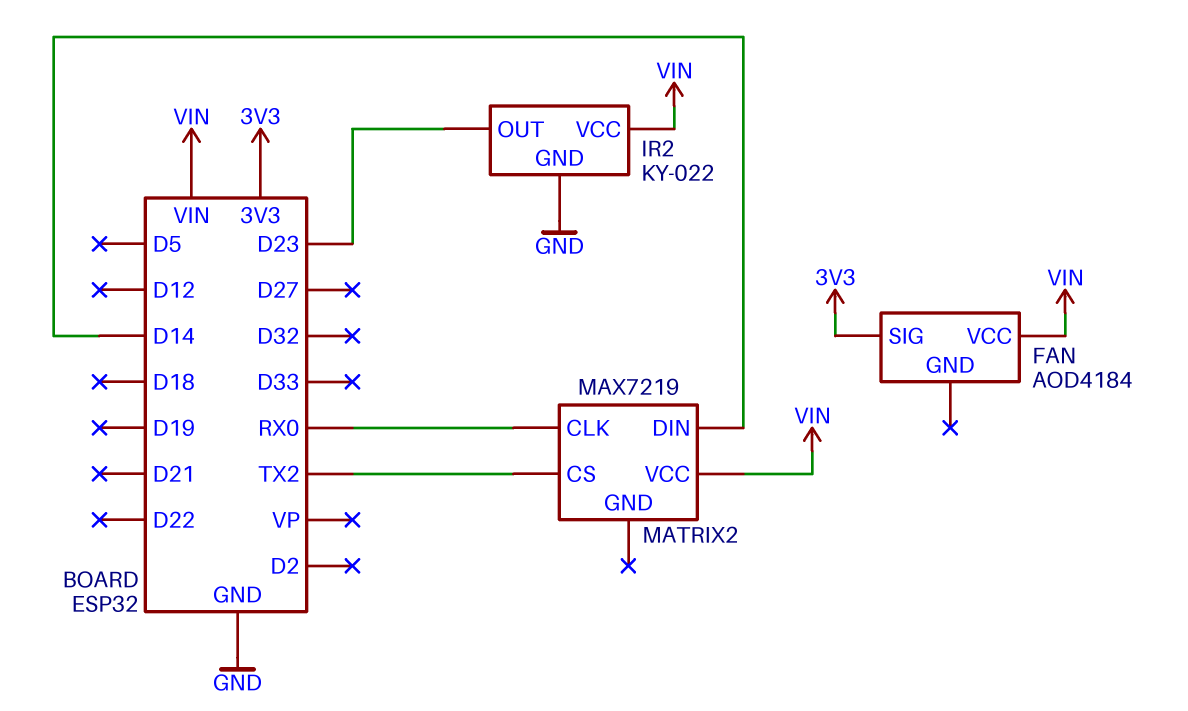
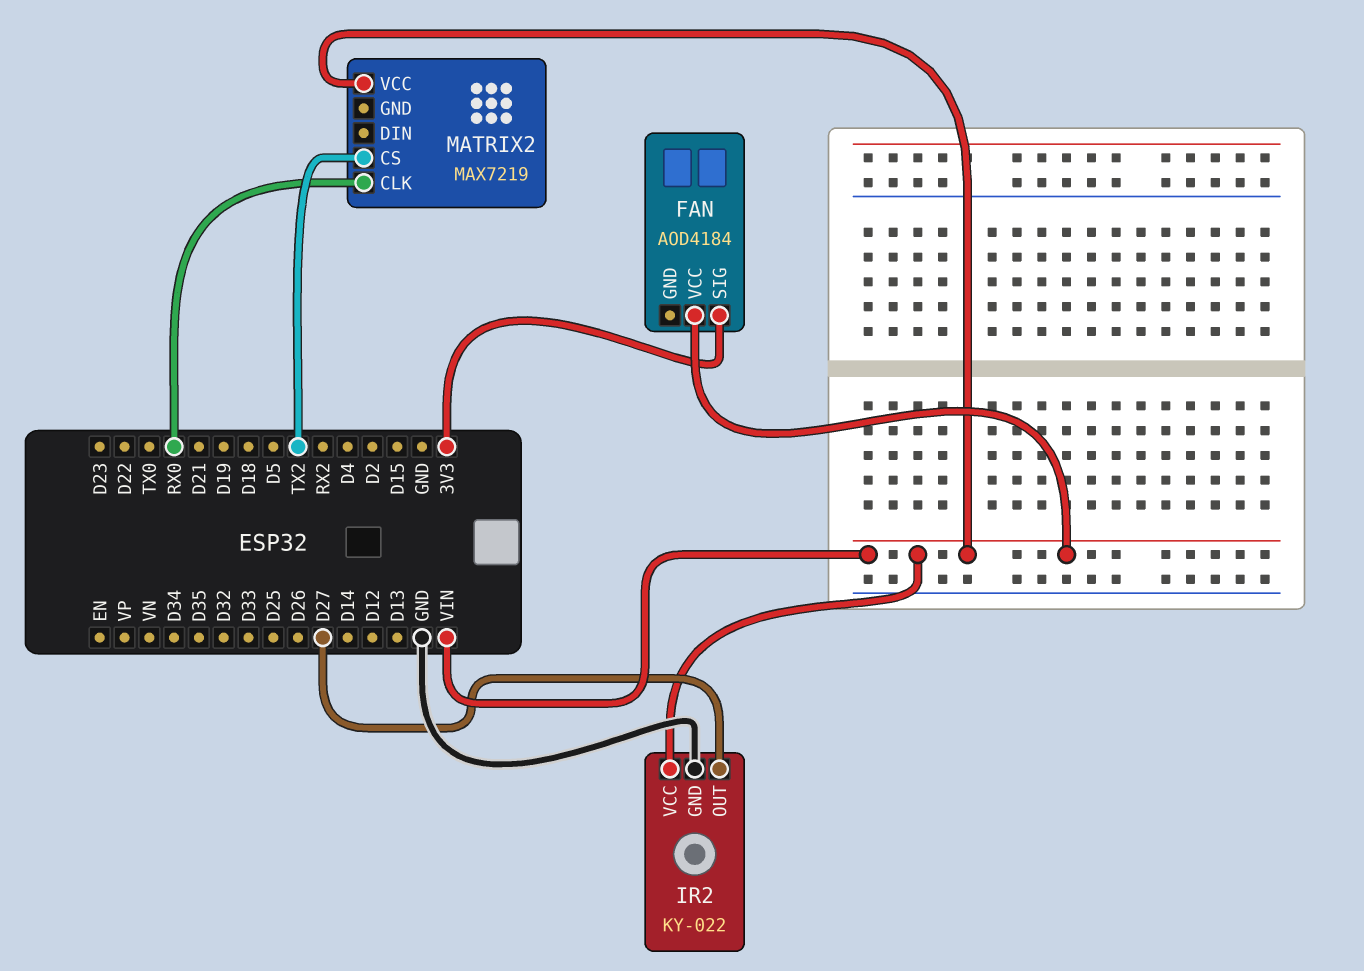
IR2 pin OUT: D23 -> D27
MATRIX2 pin DIN: D14 -> none

